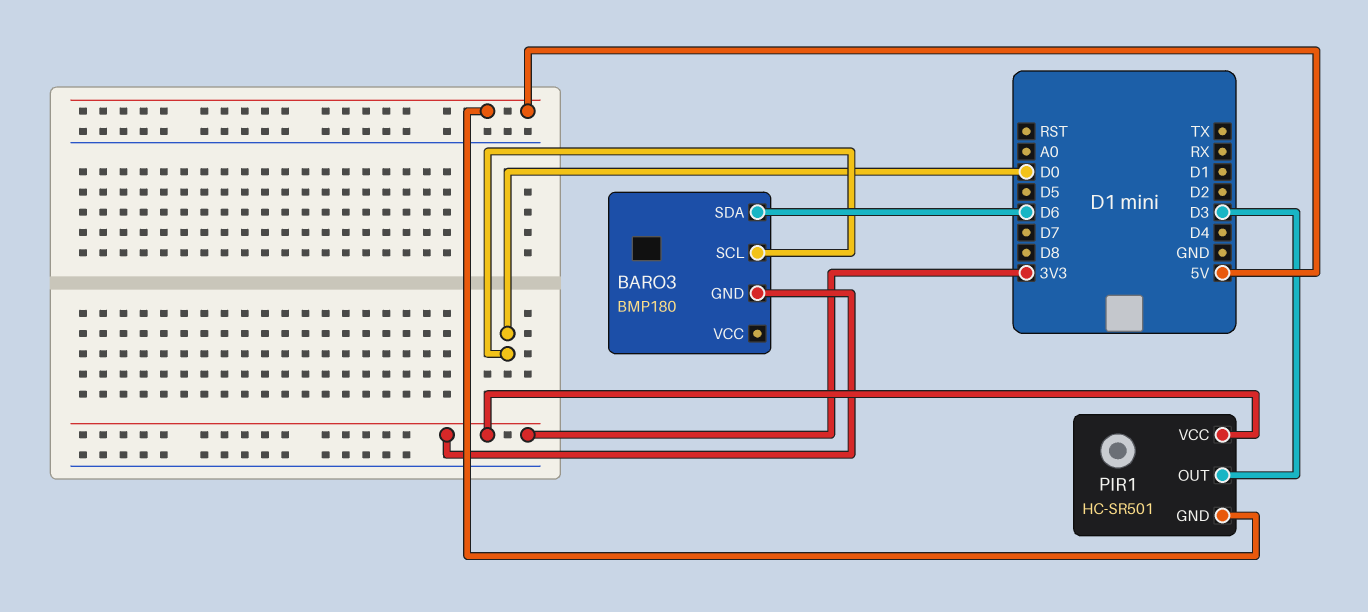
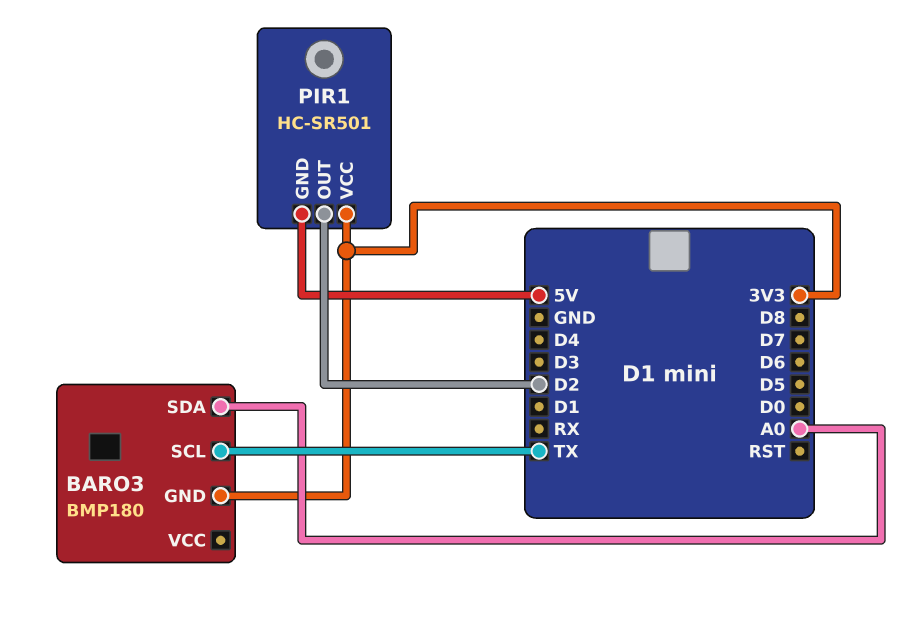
BARO3 pin SCL: D0 -> TX
BARO3 pin SDA: D6 -> A0
PIR1 pin OUT: D3 -> D2

